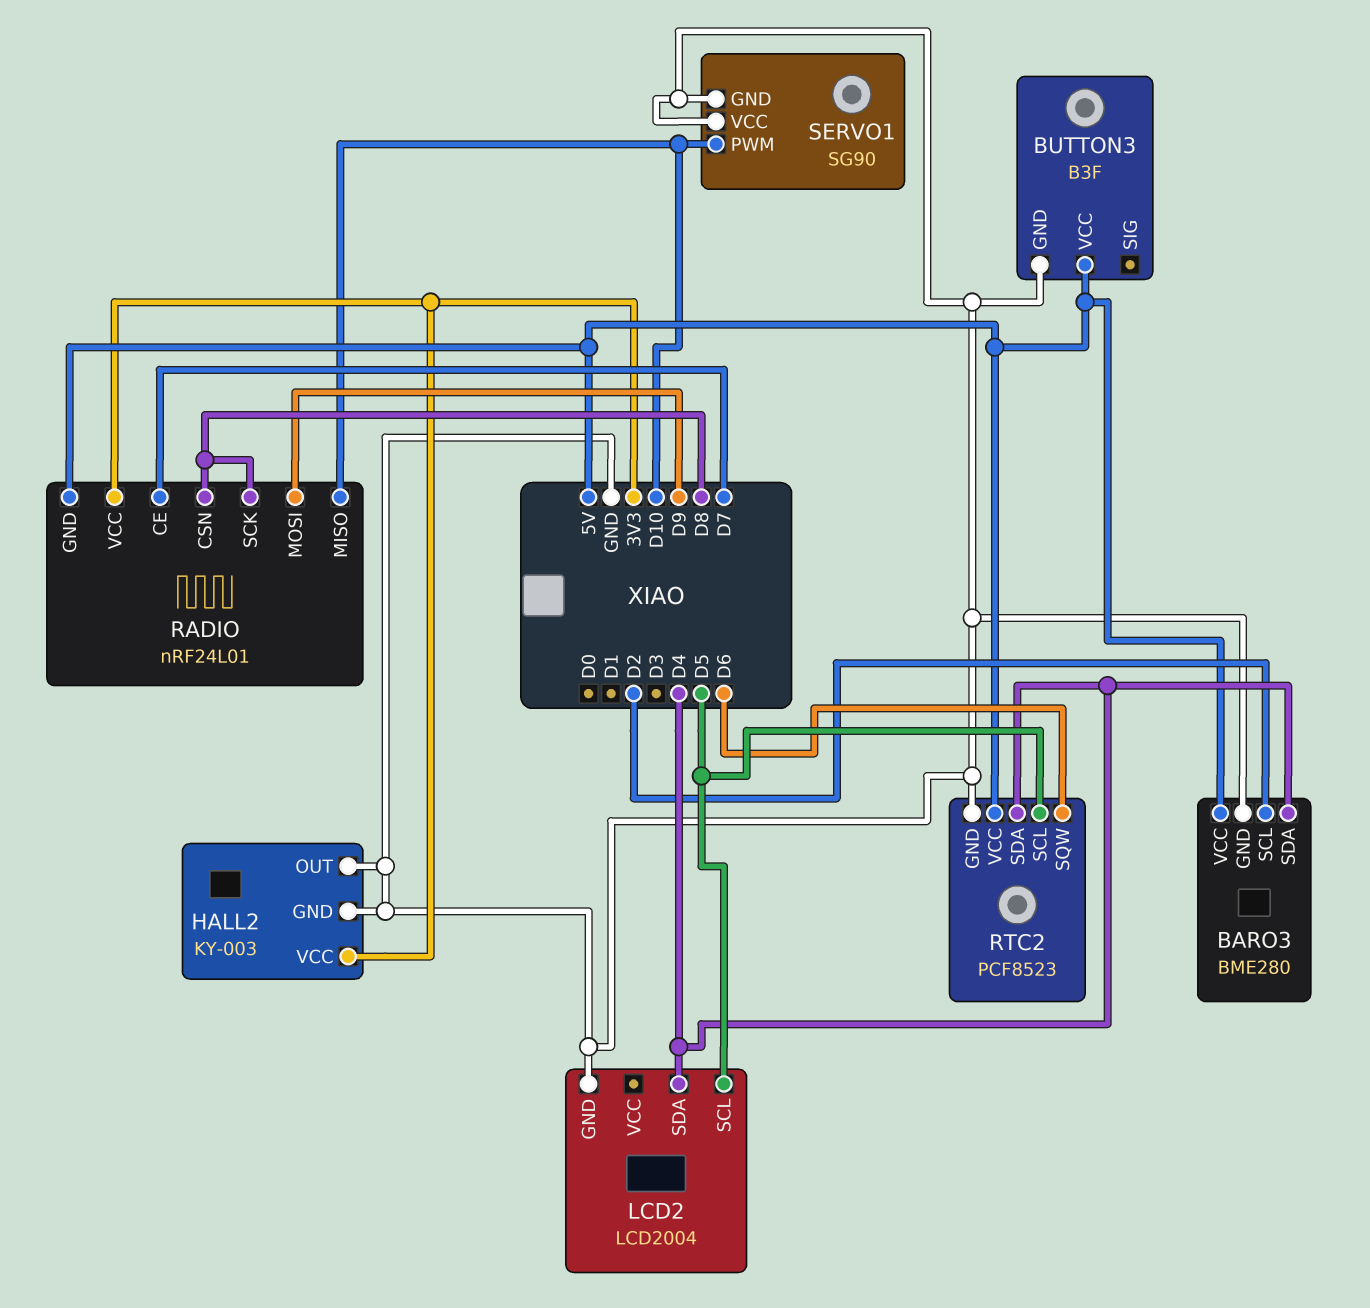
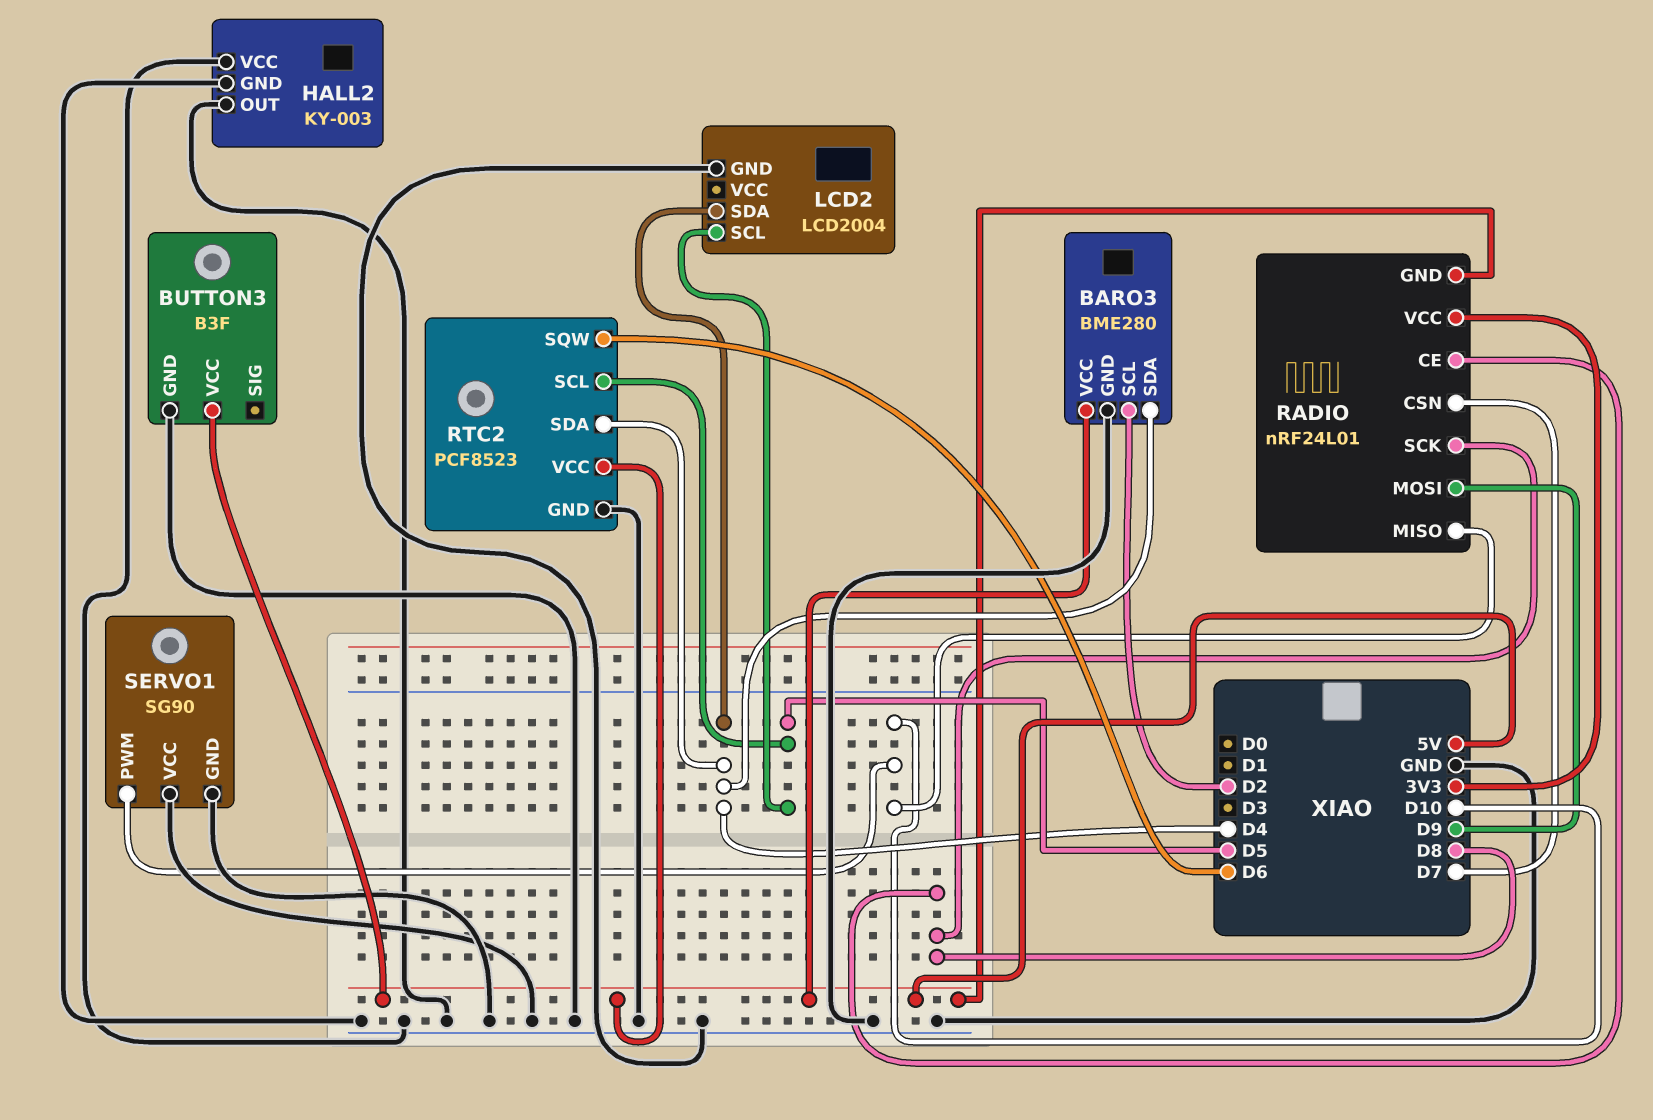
HALL2 pin VCC: 3V3 -> GND
RADIO pin CE: D7 -> D8
RADIO pin CSN: D8 -> D7

